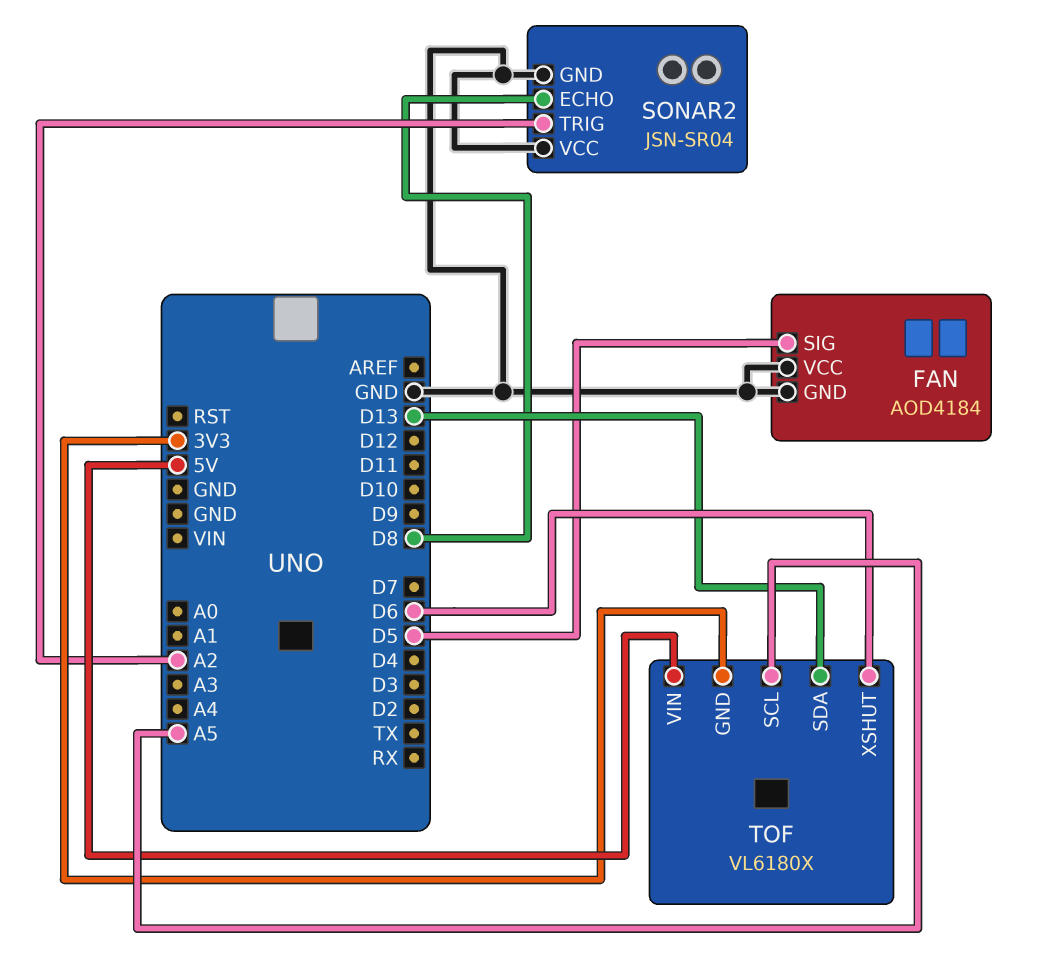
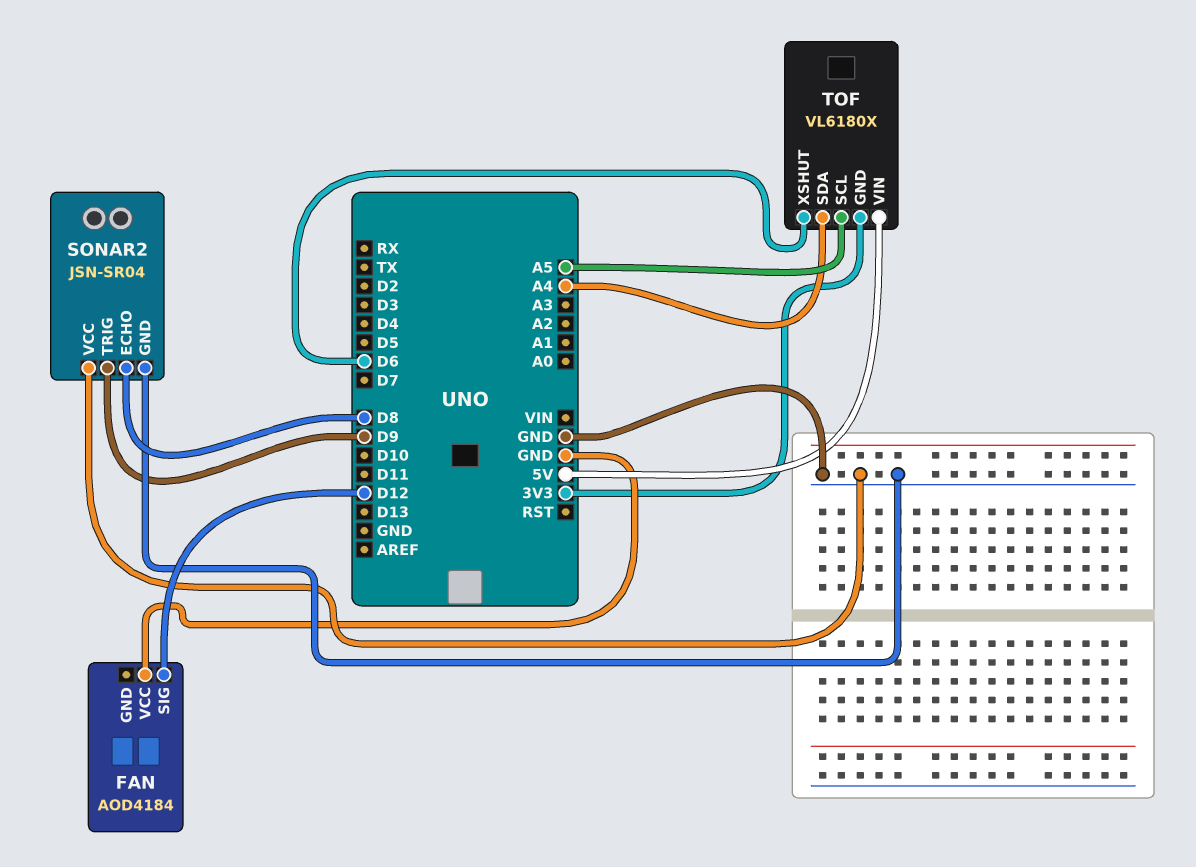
FAN pin GND: GND -> none
FAN pin SIG: D5 -> D12
SONAR2 pin TRIG: A2 -> D9
TOF pin SDA: D13 -> A4

